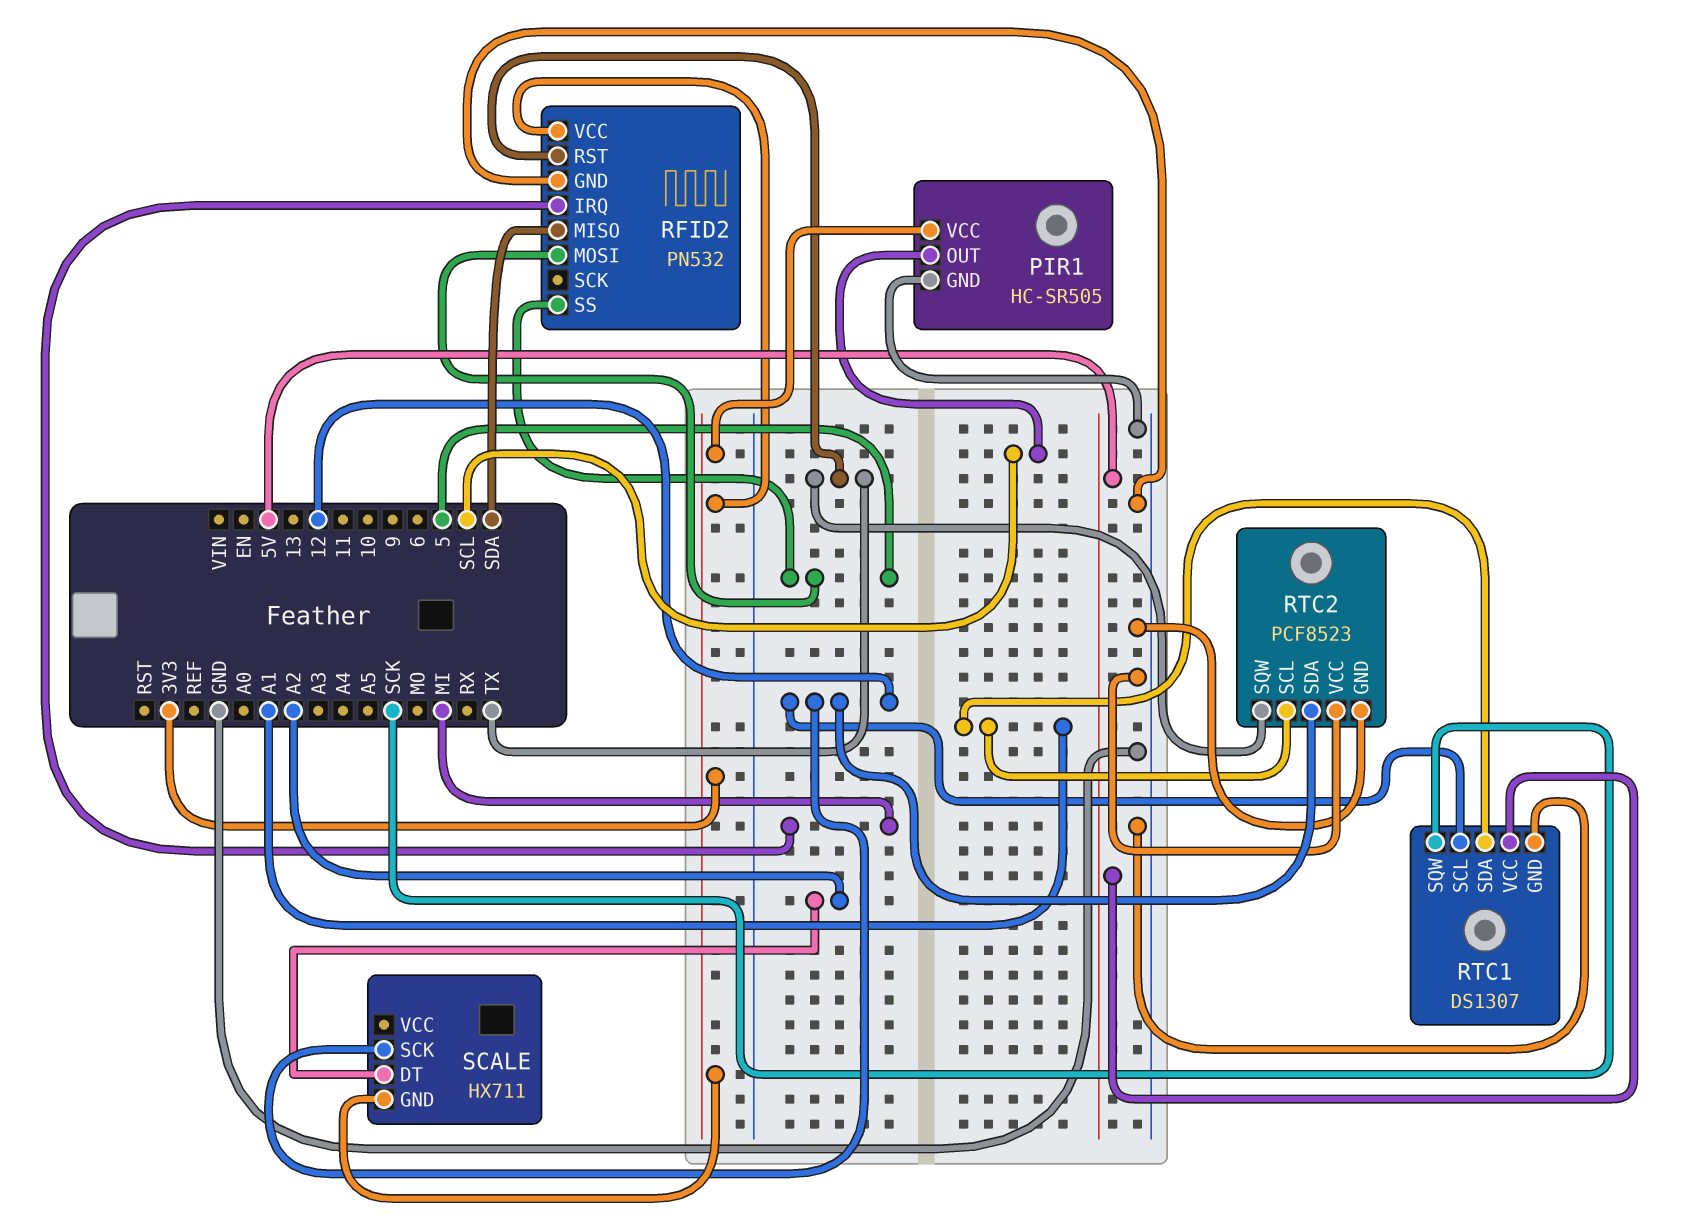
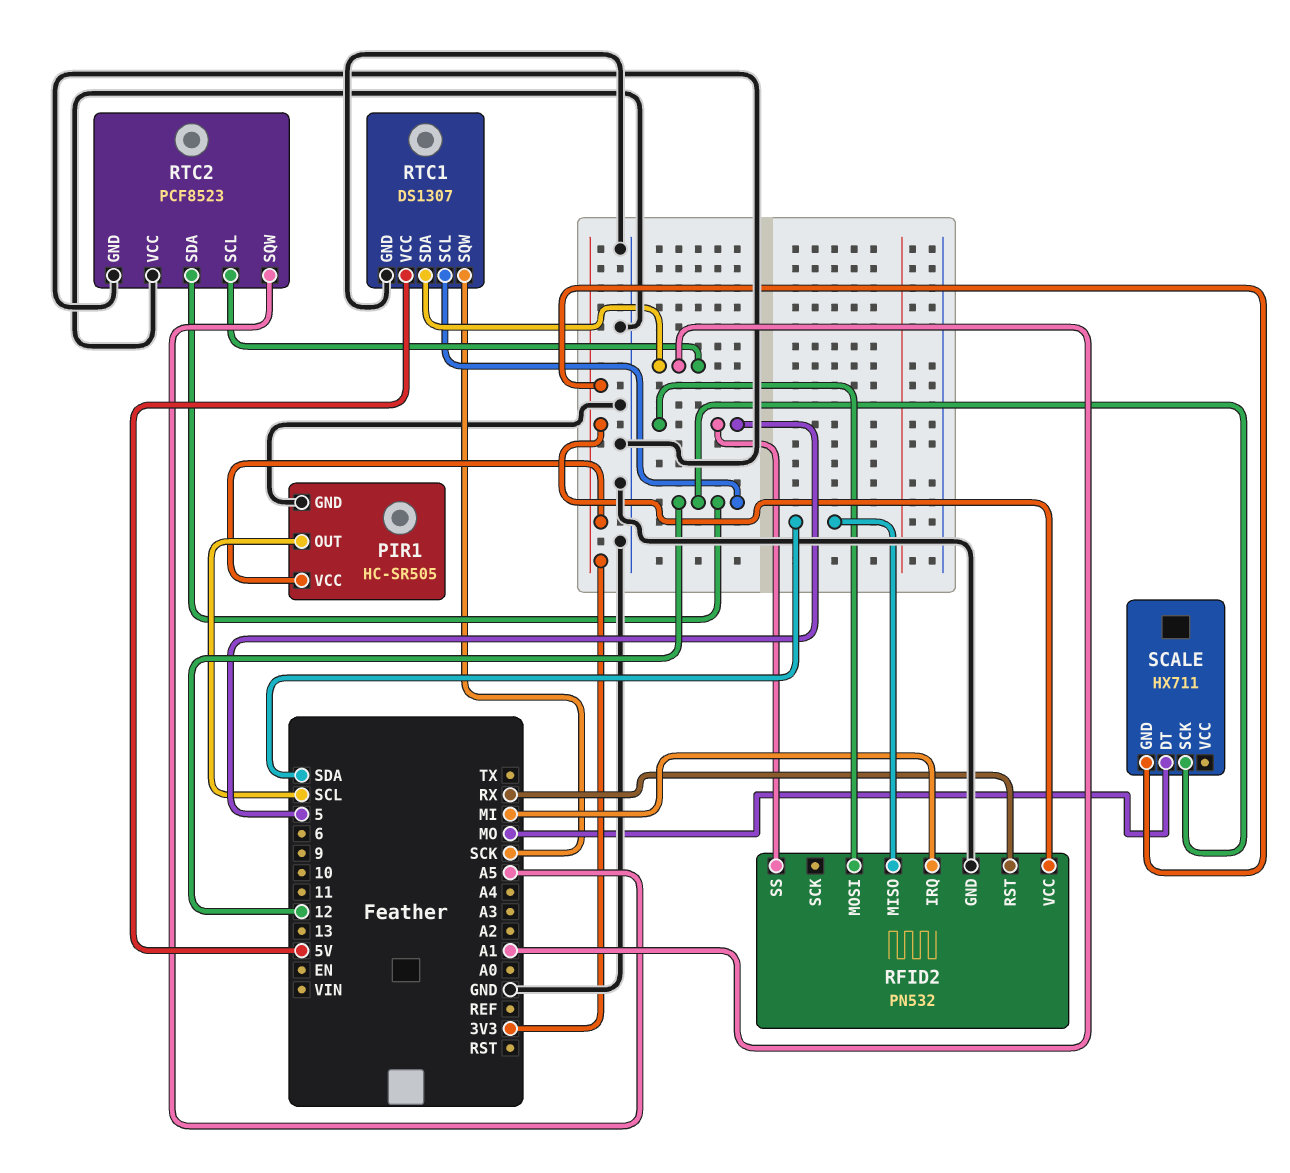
RFID2 pin RST: TX -> RX
RTC2 pin SQW: TX -> A5
SCALE pin DT: A2 -> MO

